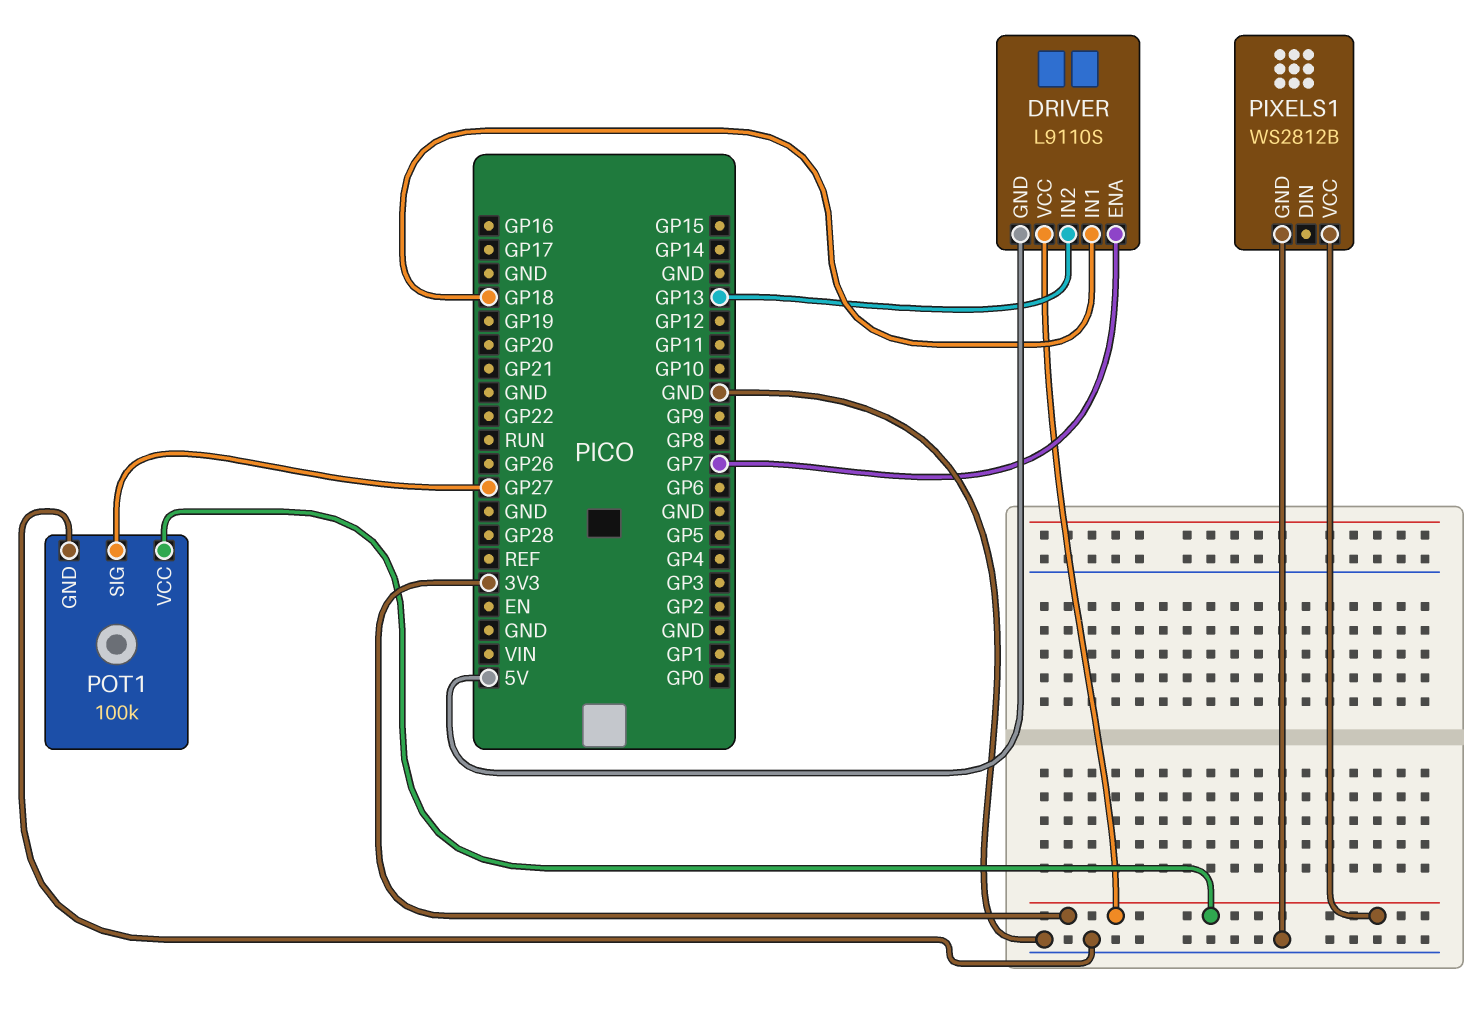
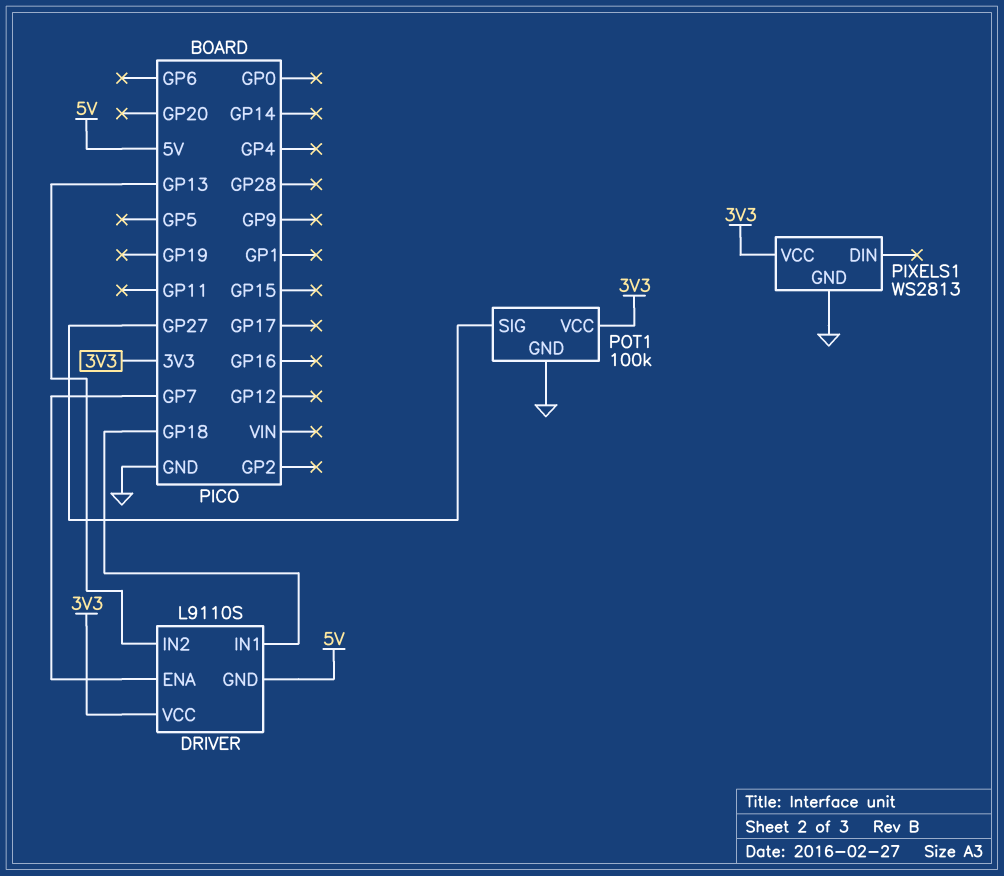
PIXELS1: WS2812B -> WS2813

